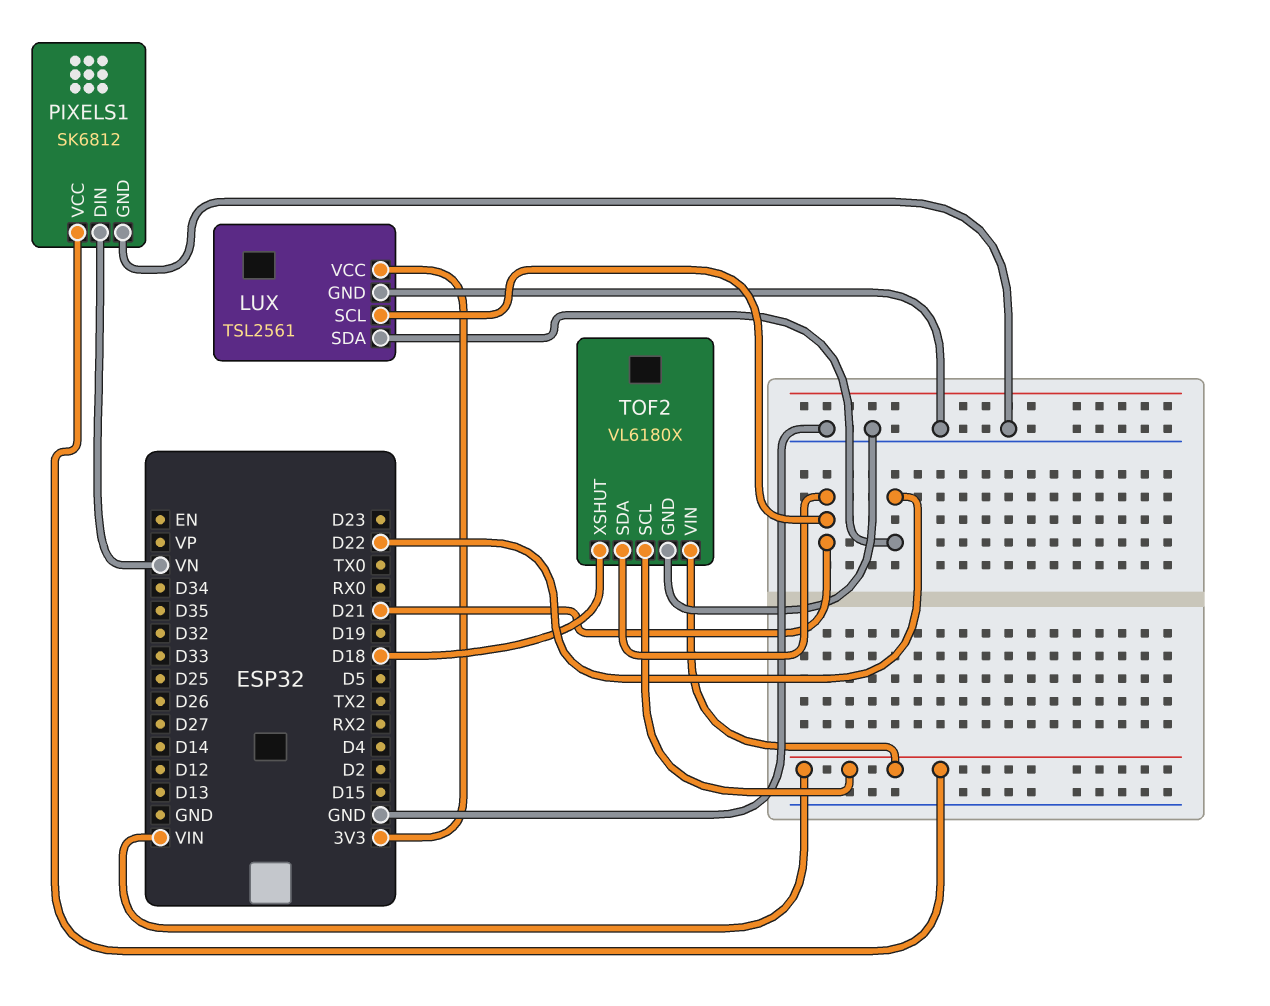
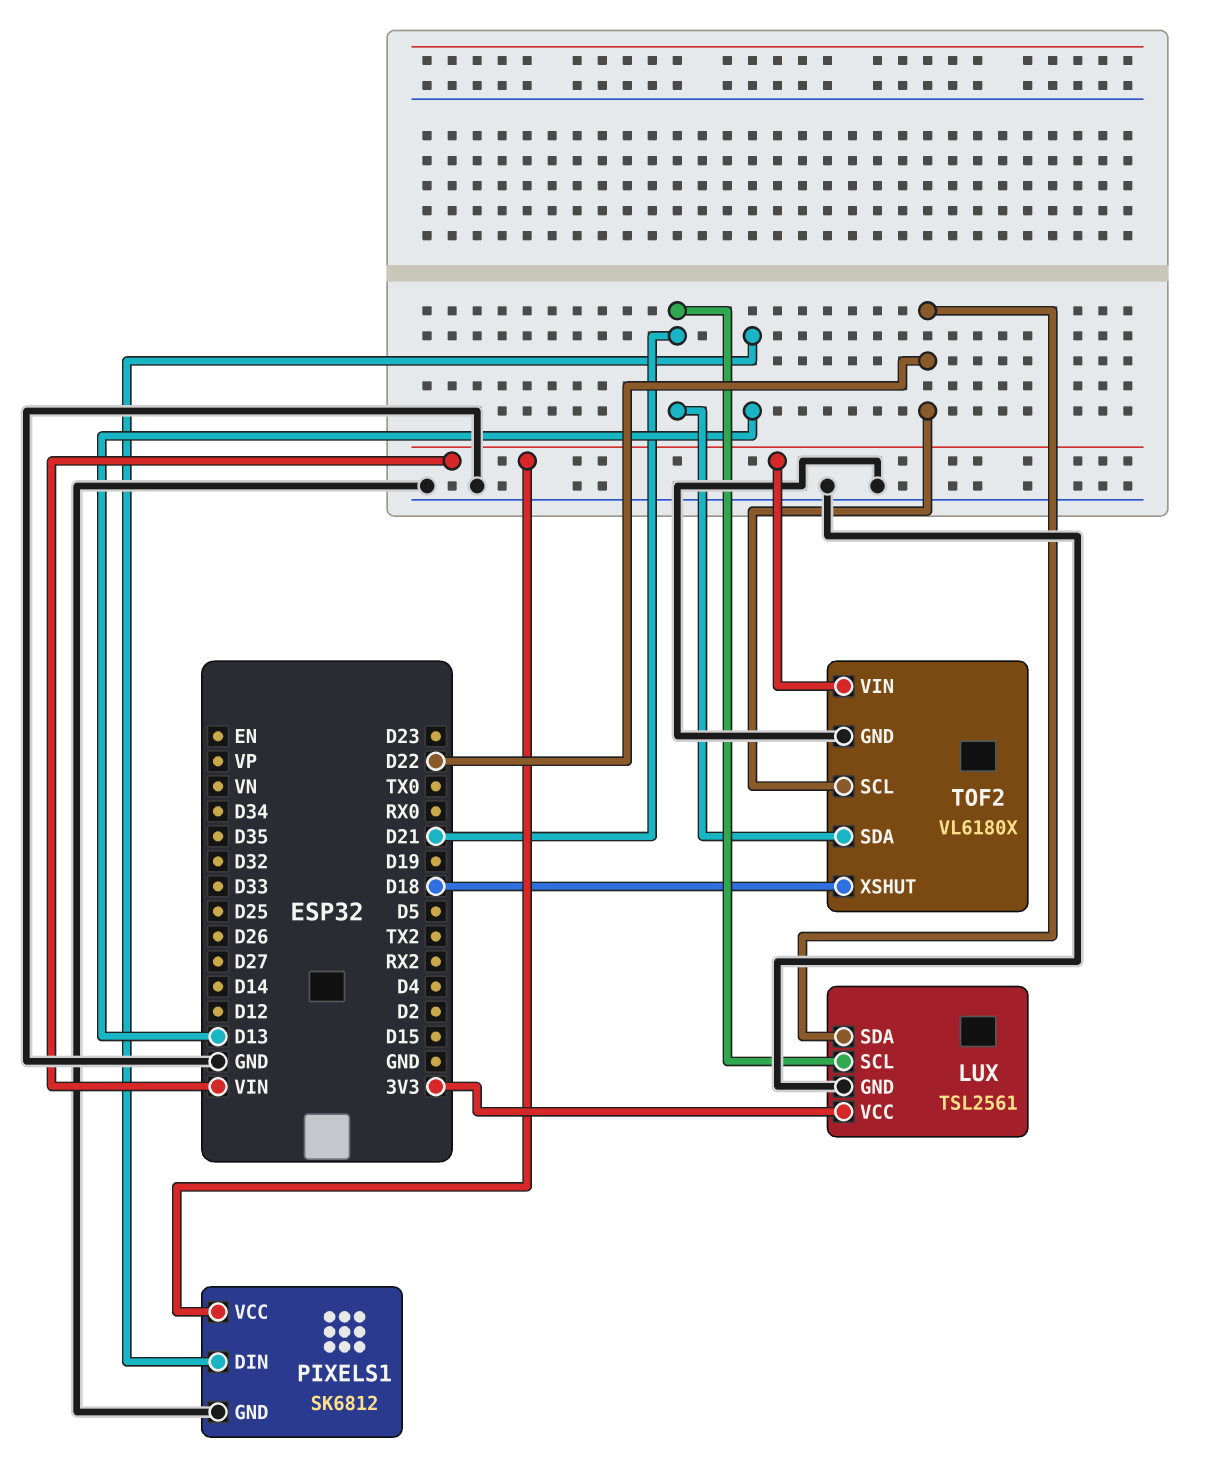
PIXELS1 pin DIN: VN -> D13
TOF2 pin SCL: VIN -> D22

